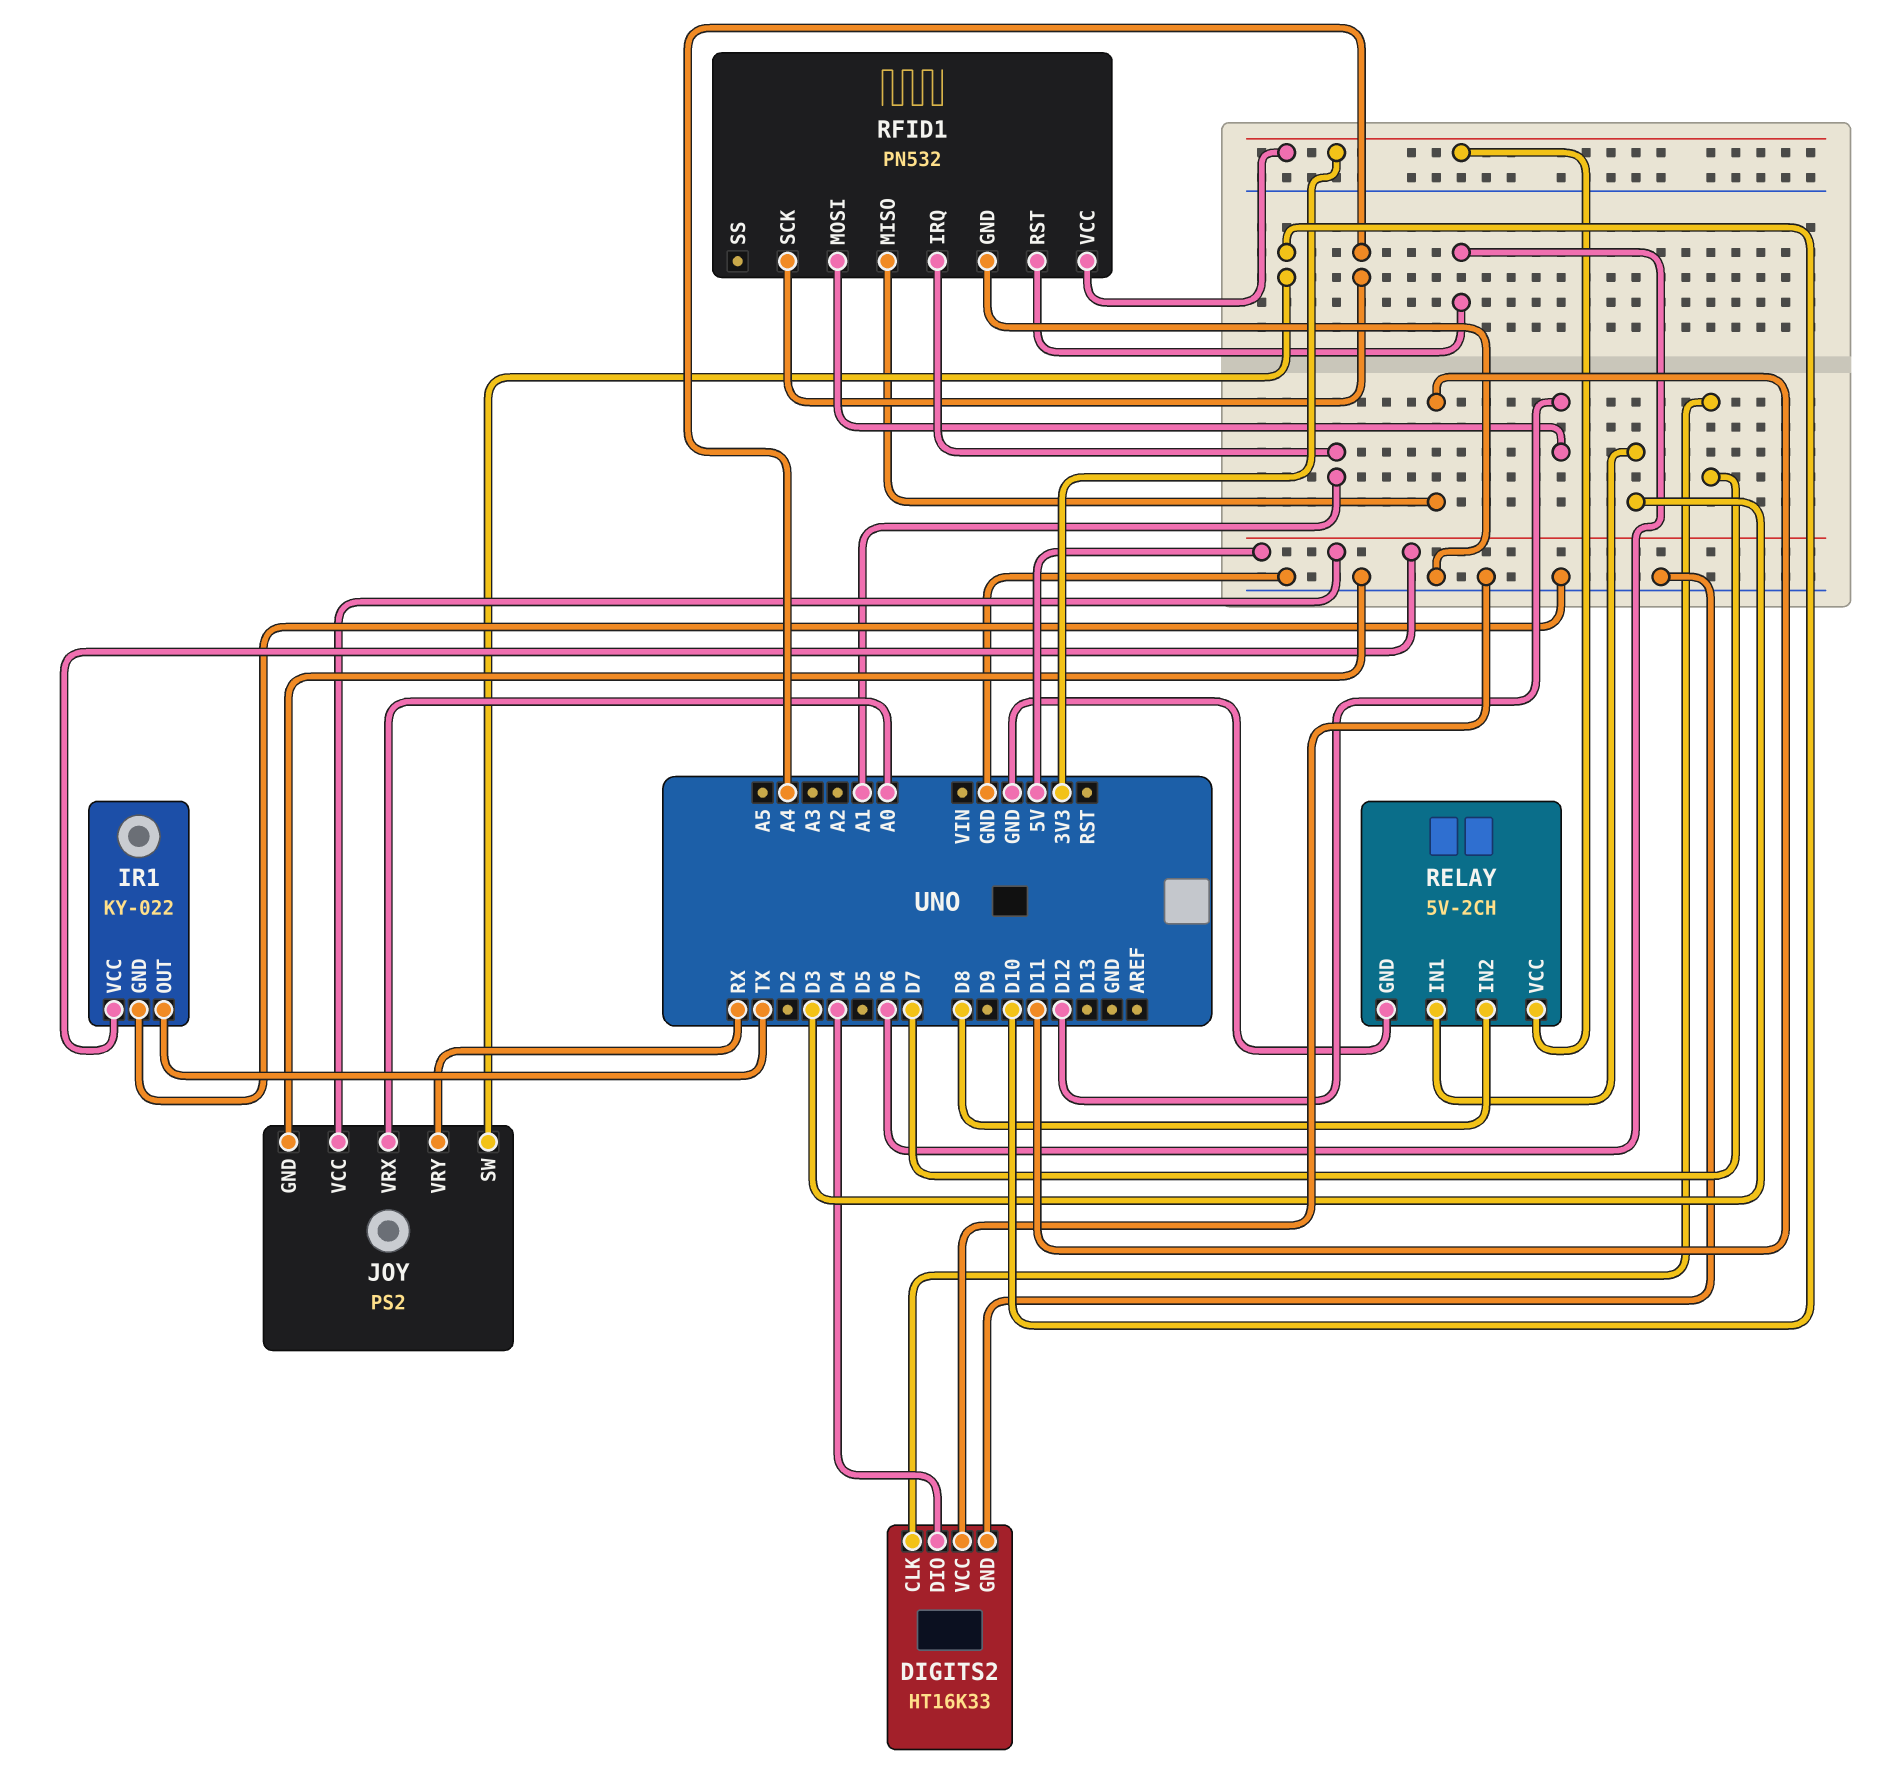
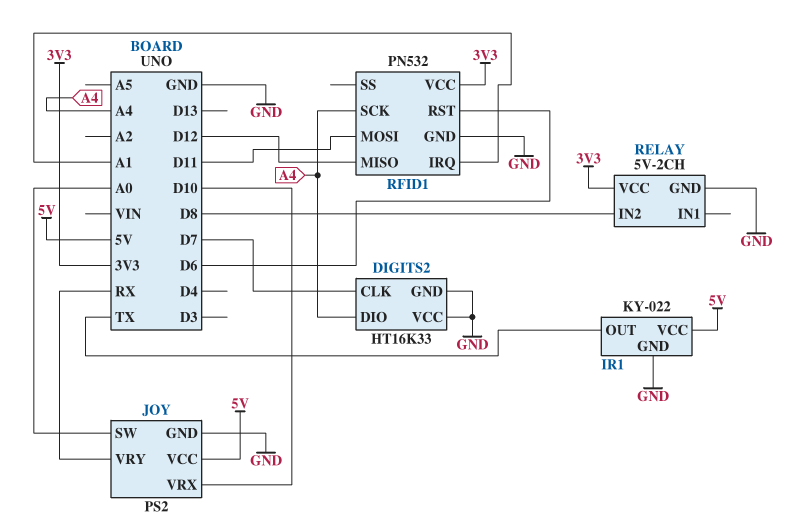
DIGITS2 pin DIO: D4 -> A4
JOY pin SW: D10 -> A0
JOY pin VRX: A0 -> D10
RELAY pin IN1: D3 -> none
RFID1 pin MISO: D11 -> D12
RFID1 pin MOSI: D12 -> D11

